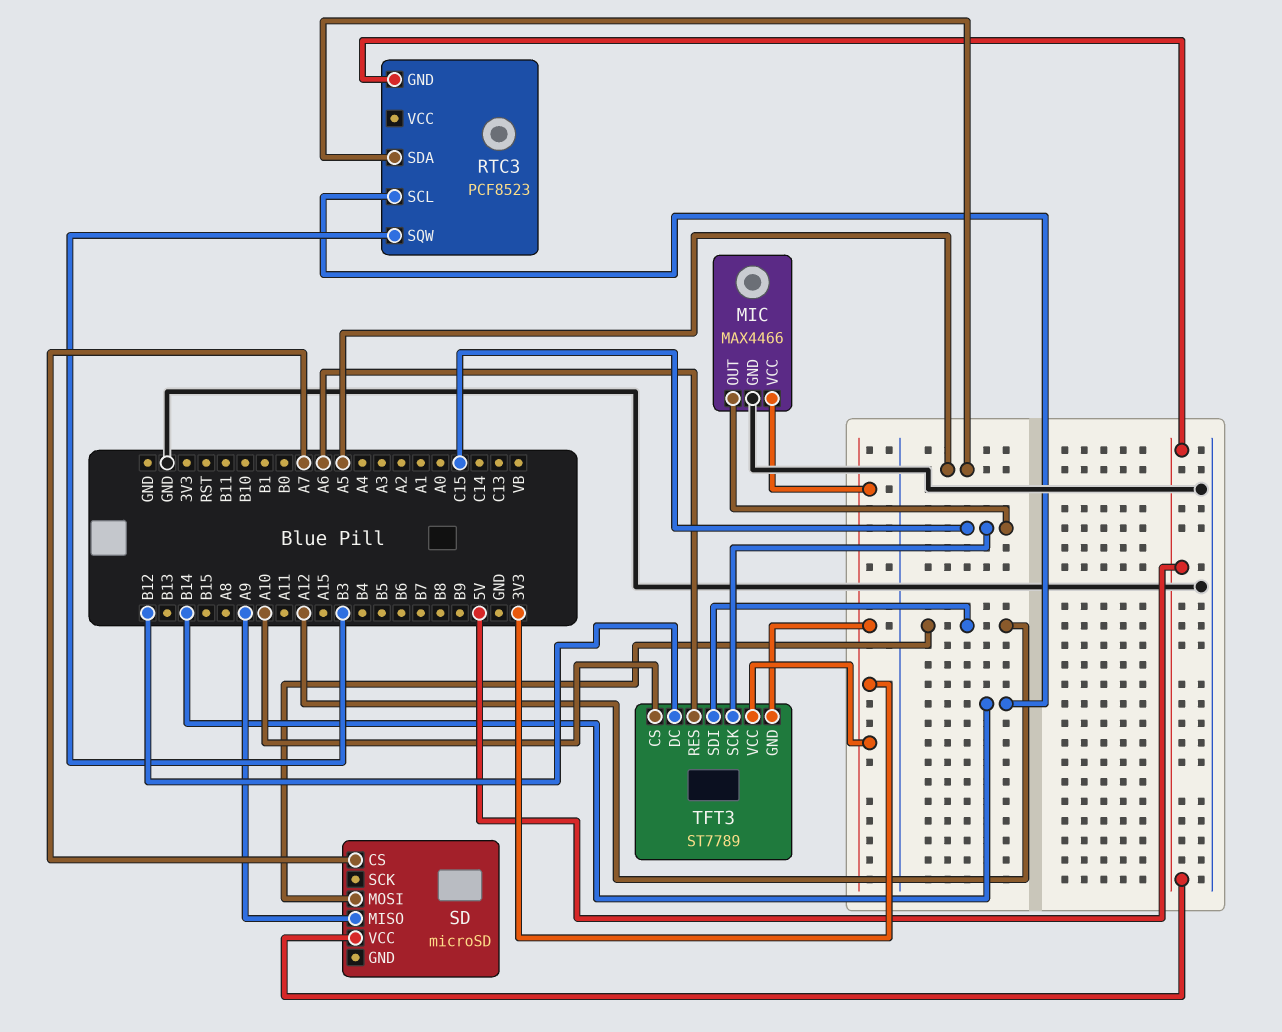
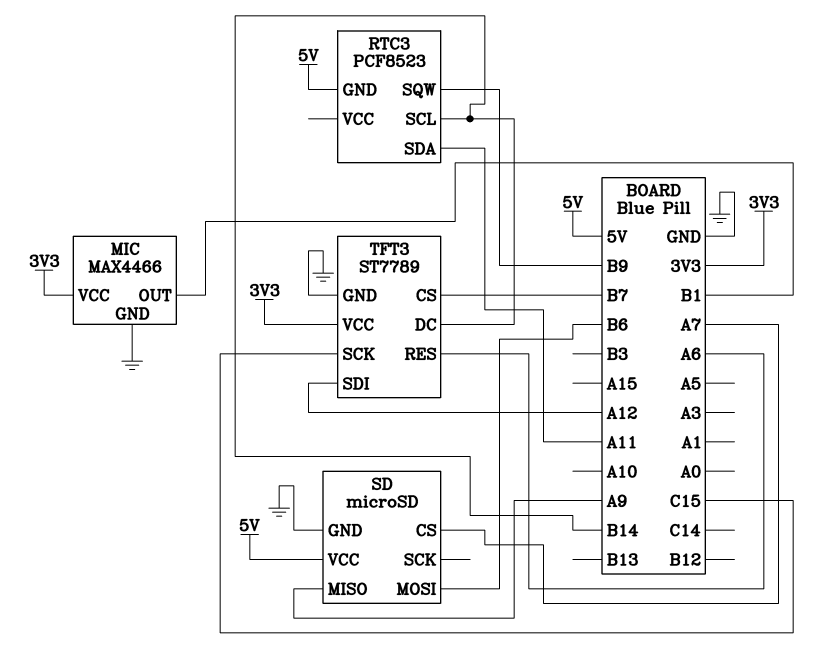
MIC pin OUT: C15 -> B1
RTC3 pin SDA: A5 -> A11
RTC3 pin SQW: B3 -> B9
SD pin GND: none -> GND
SD pin MOSI: A12 -> B6
TFT3 pin CS: A10 -> B7
TFT3 pin DC: B12 -> B14
TFT3 pin GND: 3V3 -> GND

